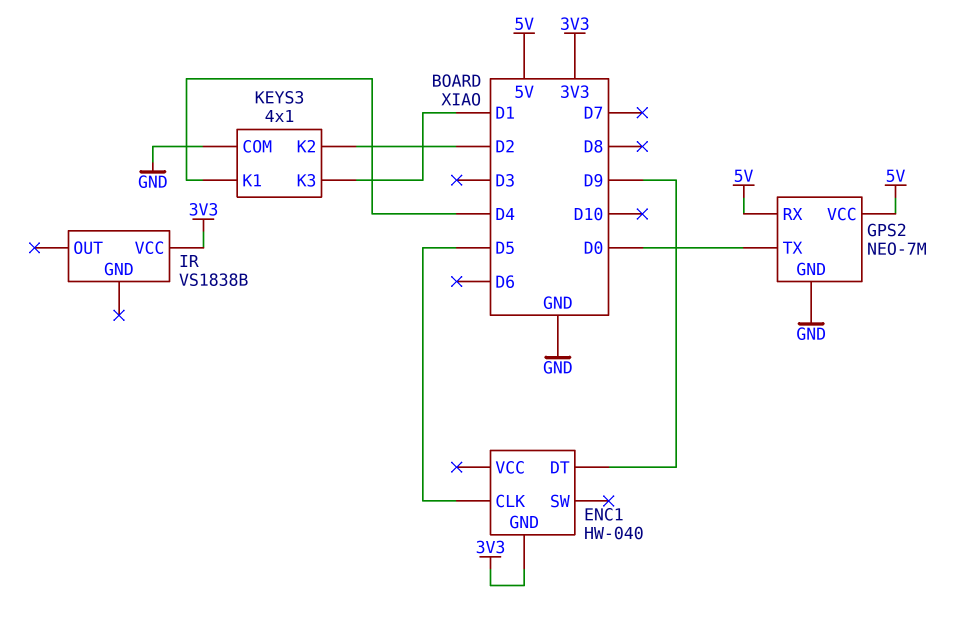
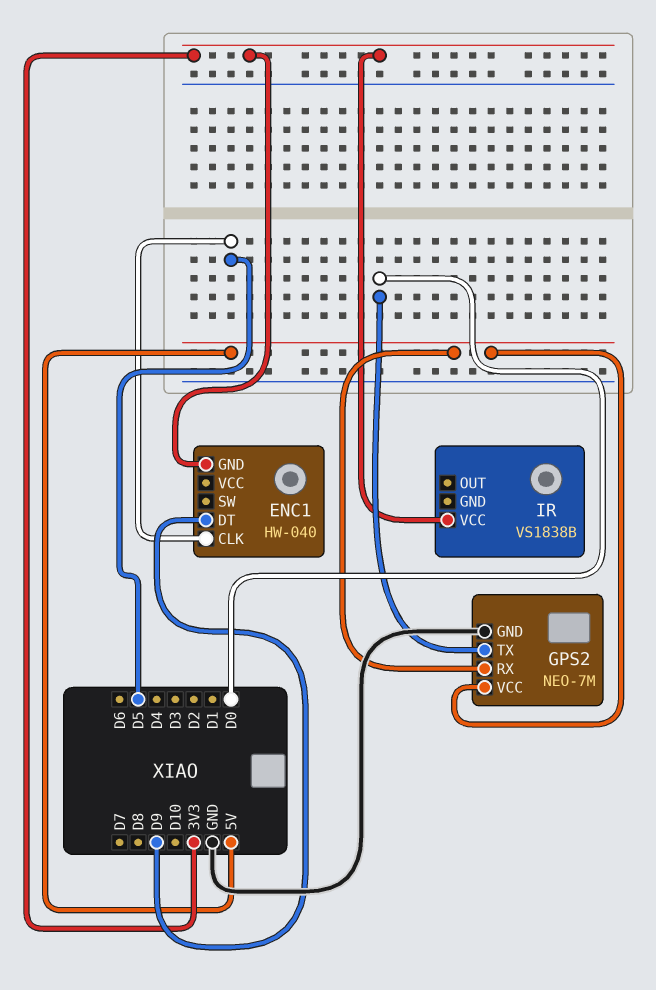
KEYS3: 4x1 -> none
KEYS3 pin COM: GND -> none
KEYS3 pin K1: D4 -> none
KEYS3 pin K2: D2 -> none
KEYS3 pin K3: D1 -> none

